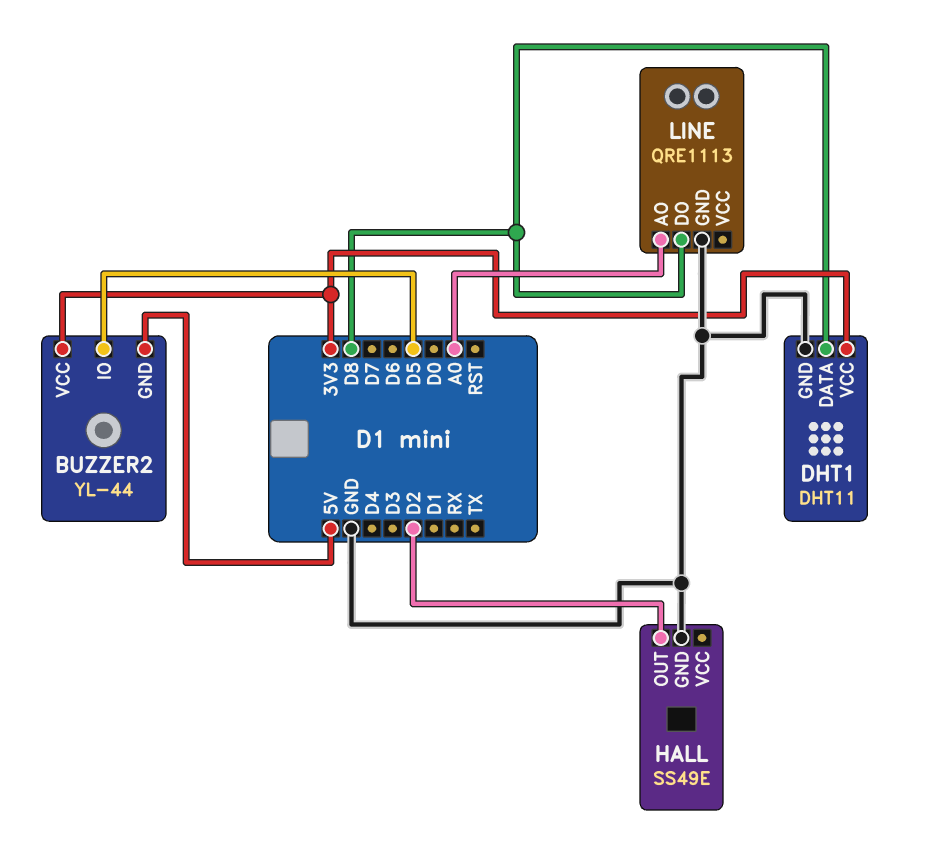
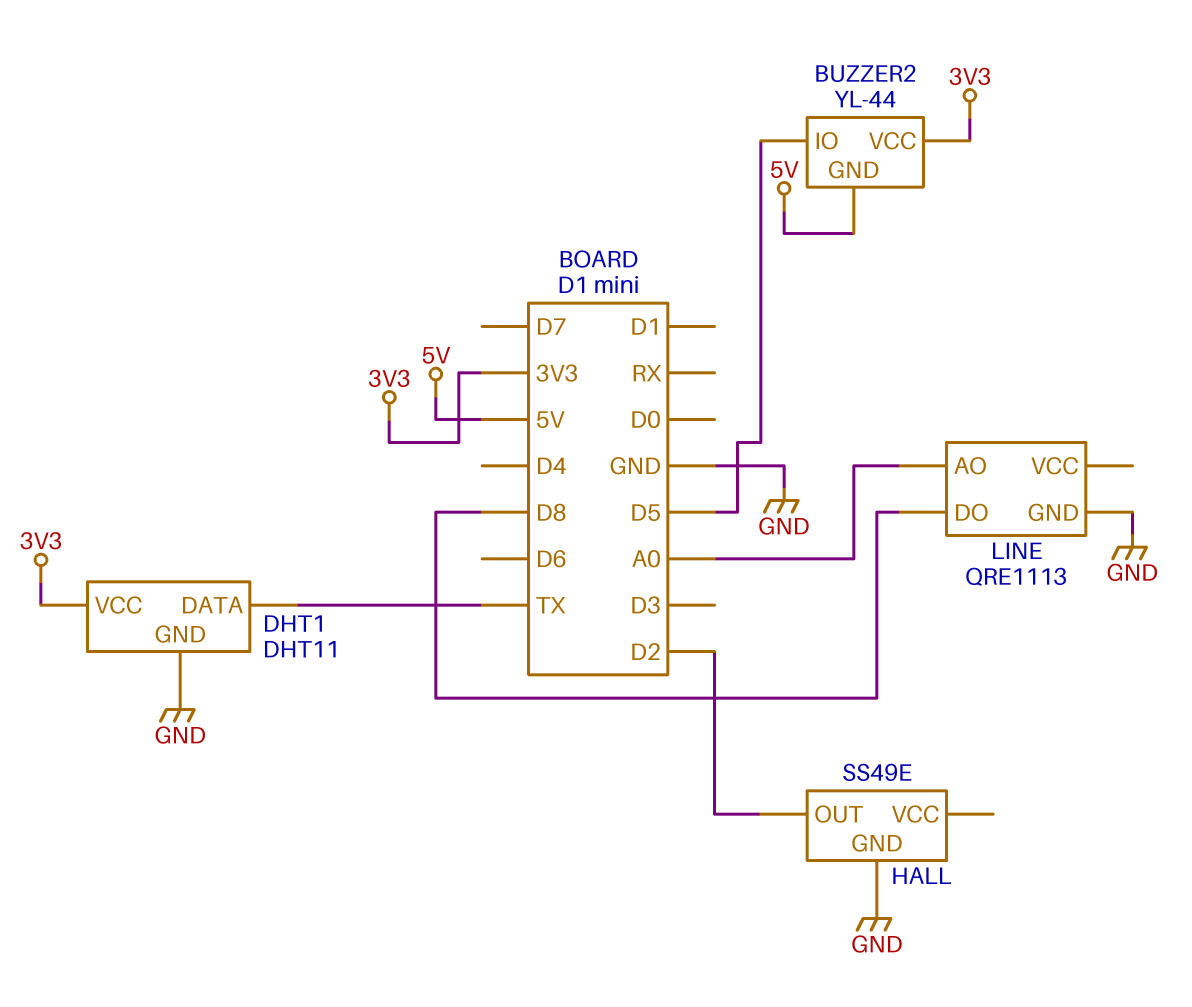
DHT1 pin DATA: D8 -> TX

